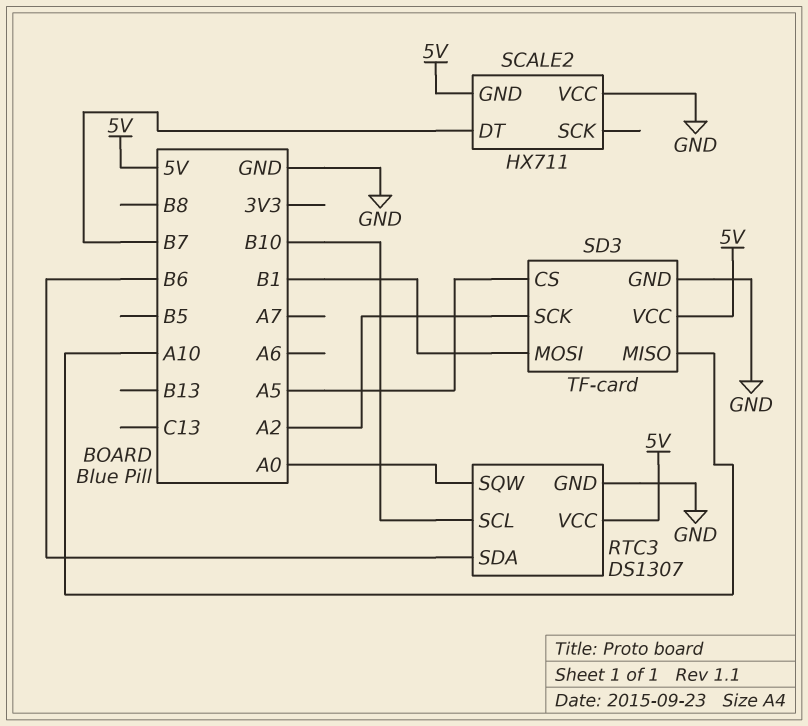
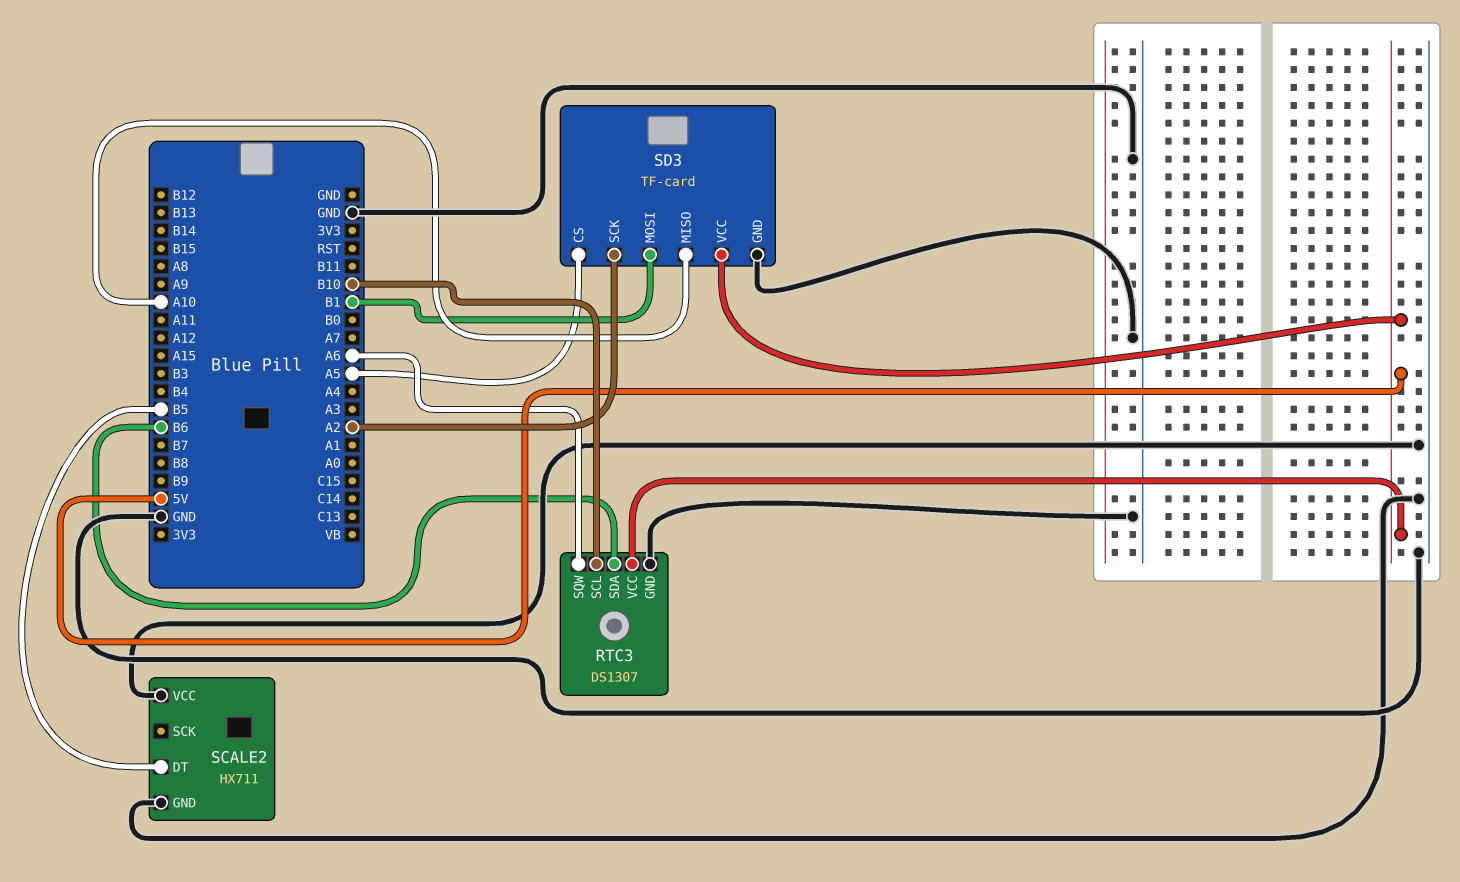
RTC3 pin SQW: A0 -> A6
SCALE2 pin DT: B7 -> B5
SCALE2 pin GND: 5V -> GND

